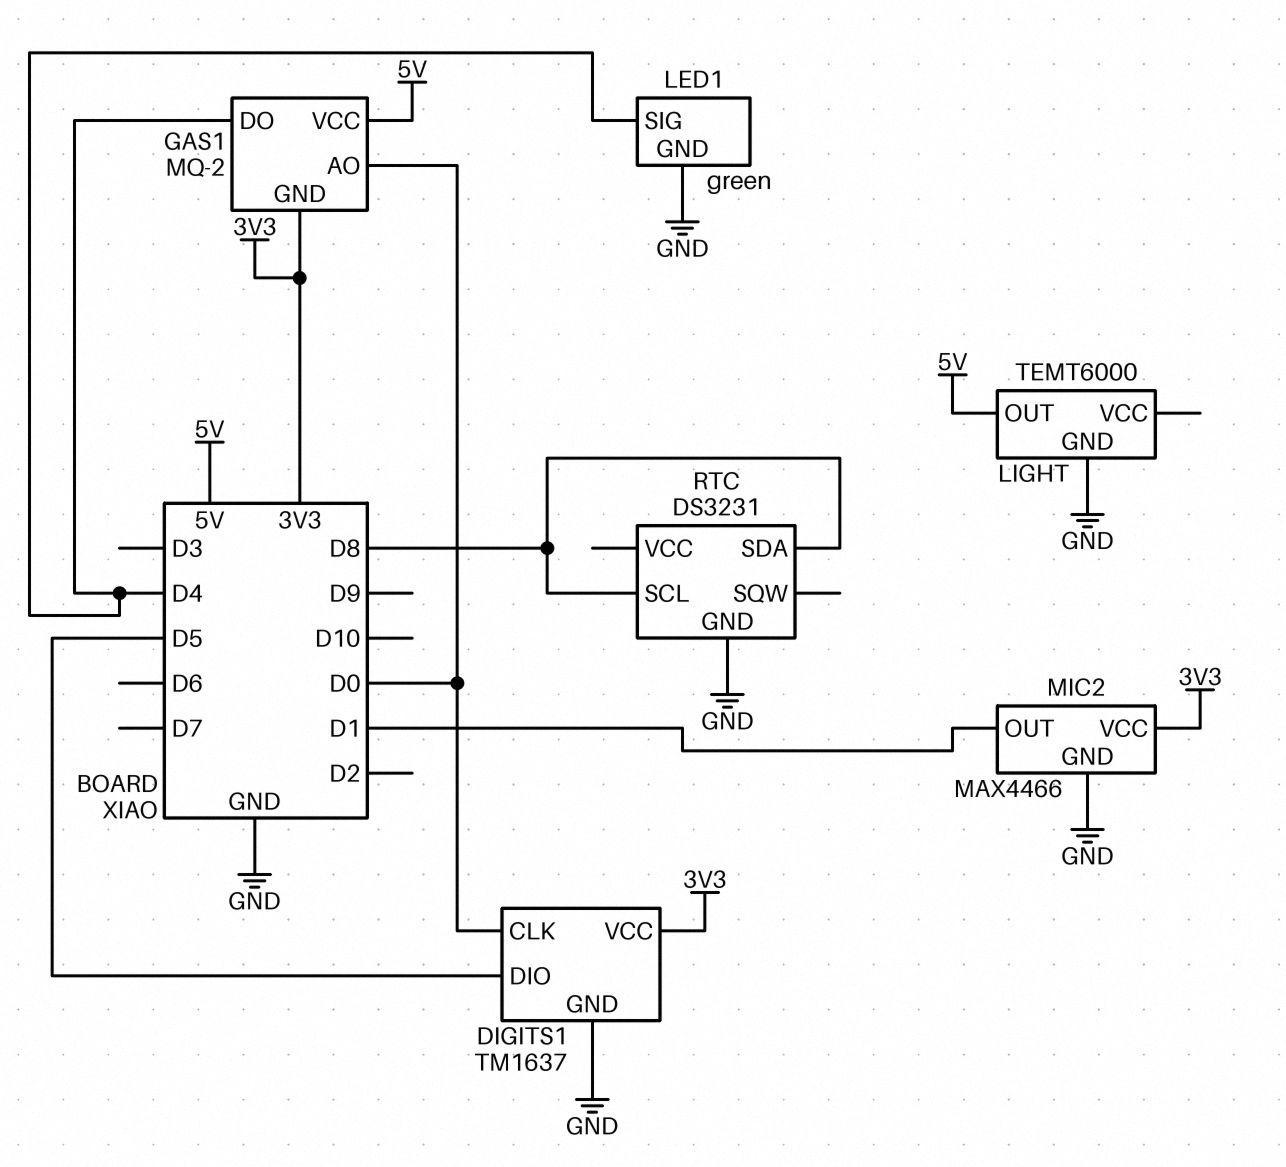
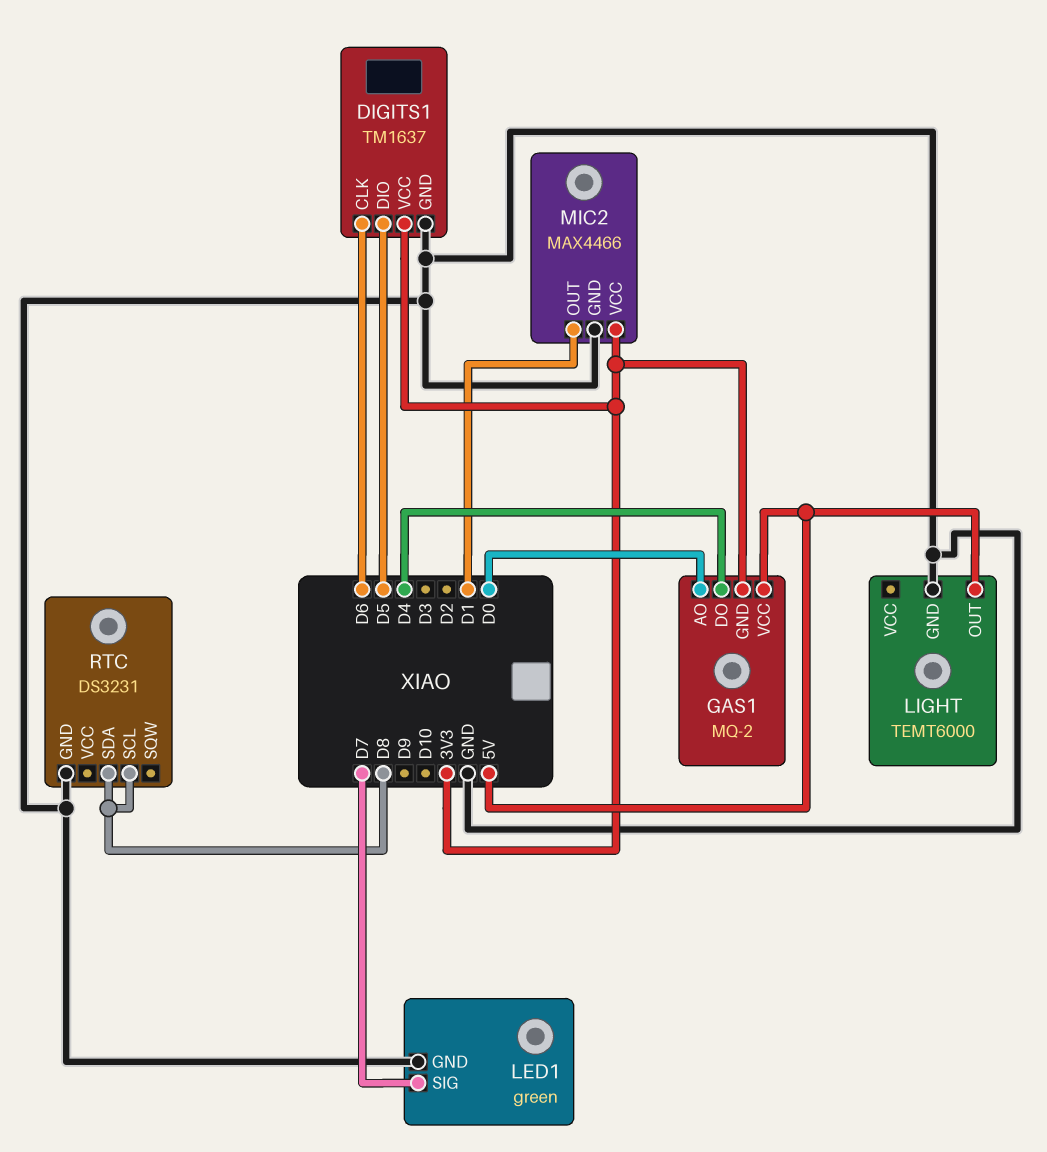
DIGITS1 pin CLK: D0 -> D6
LED1 pin SIG: D4 -> D7

